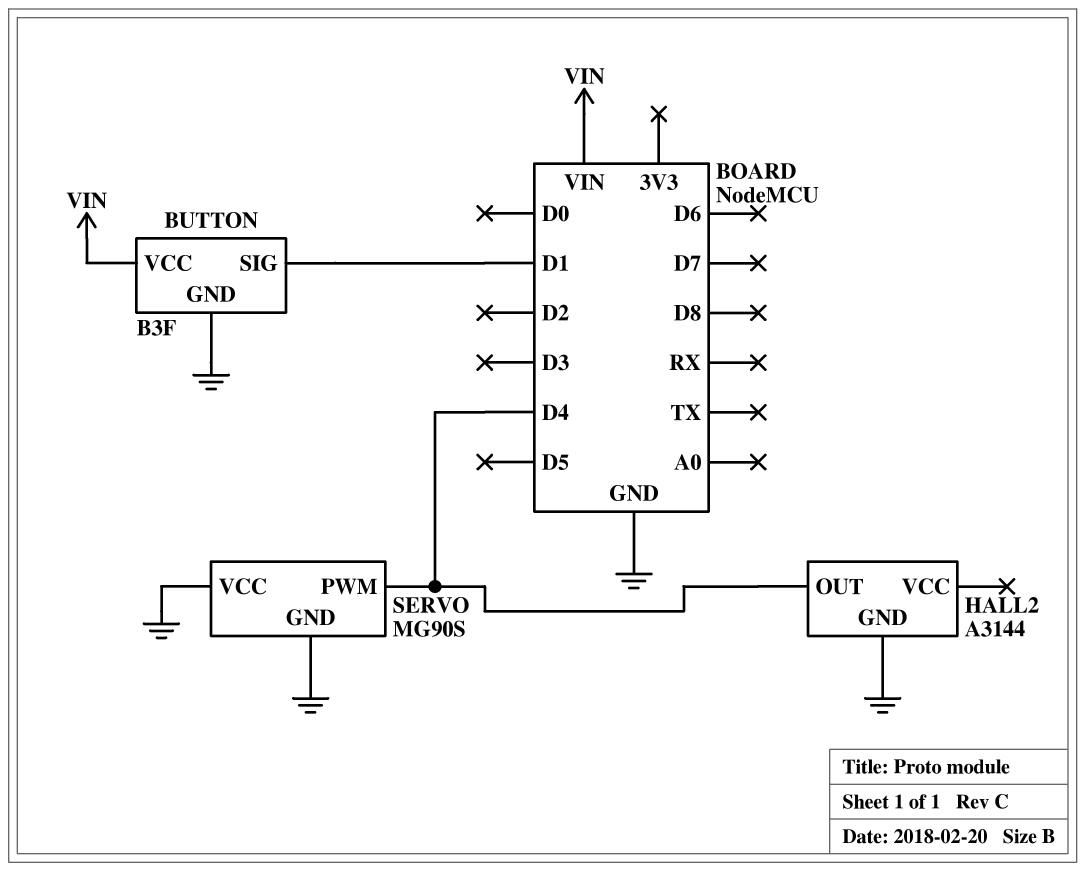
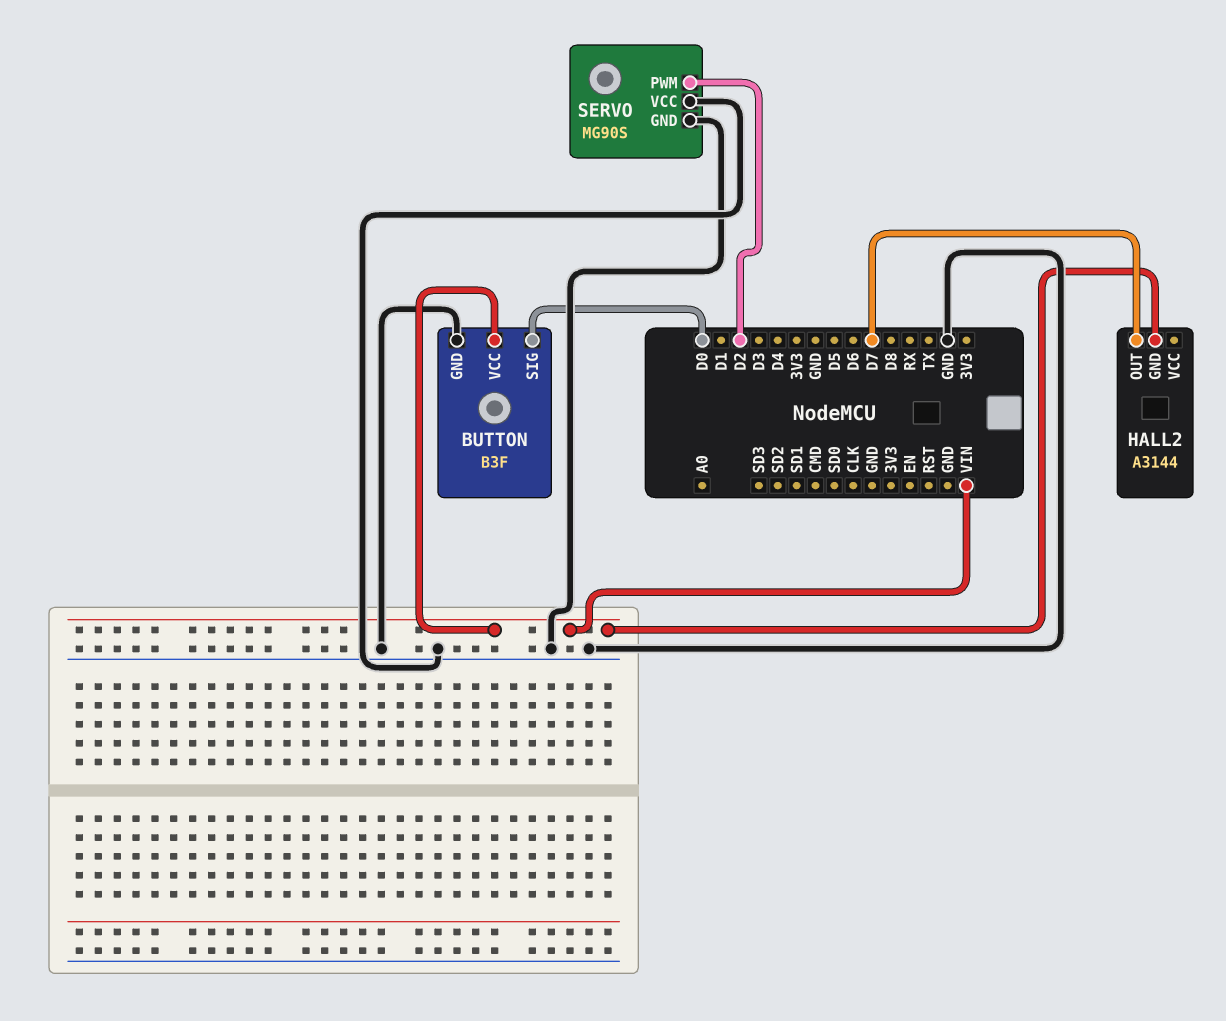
BUTTON pin SIG: D1 -> D0
HALL2 pin GND: GND -> VIN
HALL2 pin OUT: D4 -> D7
SERVO pin PWM: D4 -> D2

